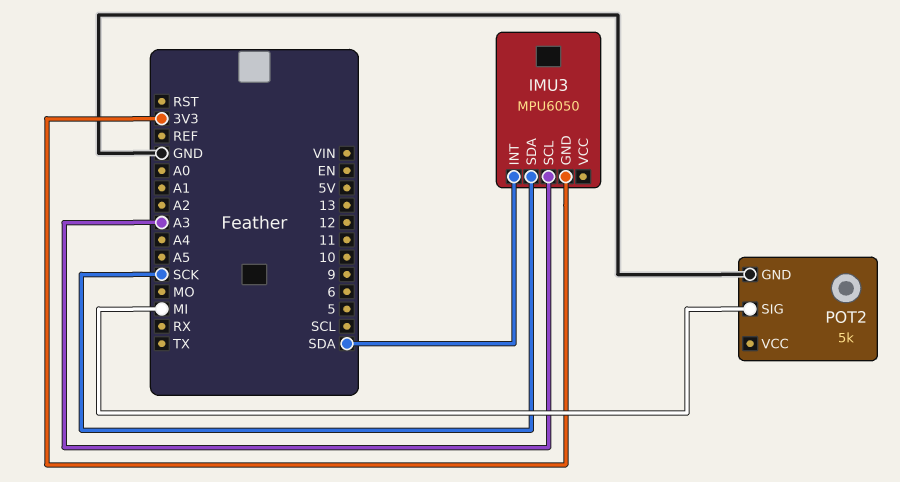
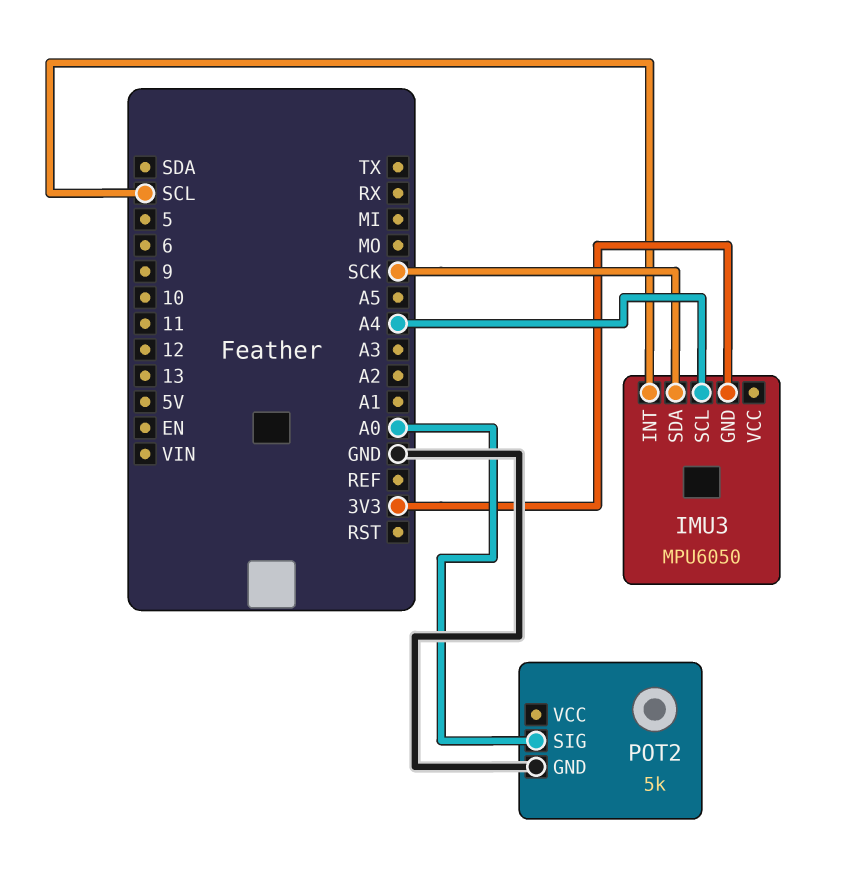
IMU3 pin INT: SDA -> SCL
IMU3 pin SCL: A3 -> A4
POT2 pin SIG: MI -> A0

